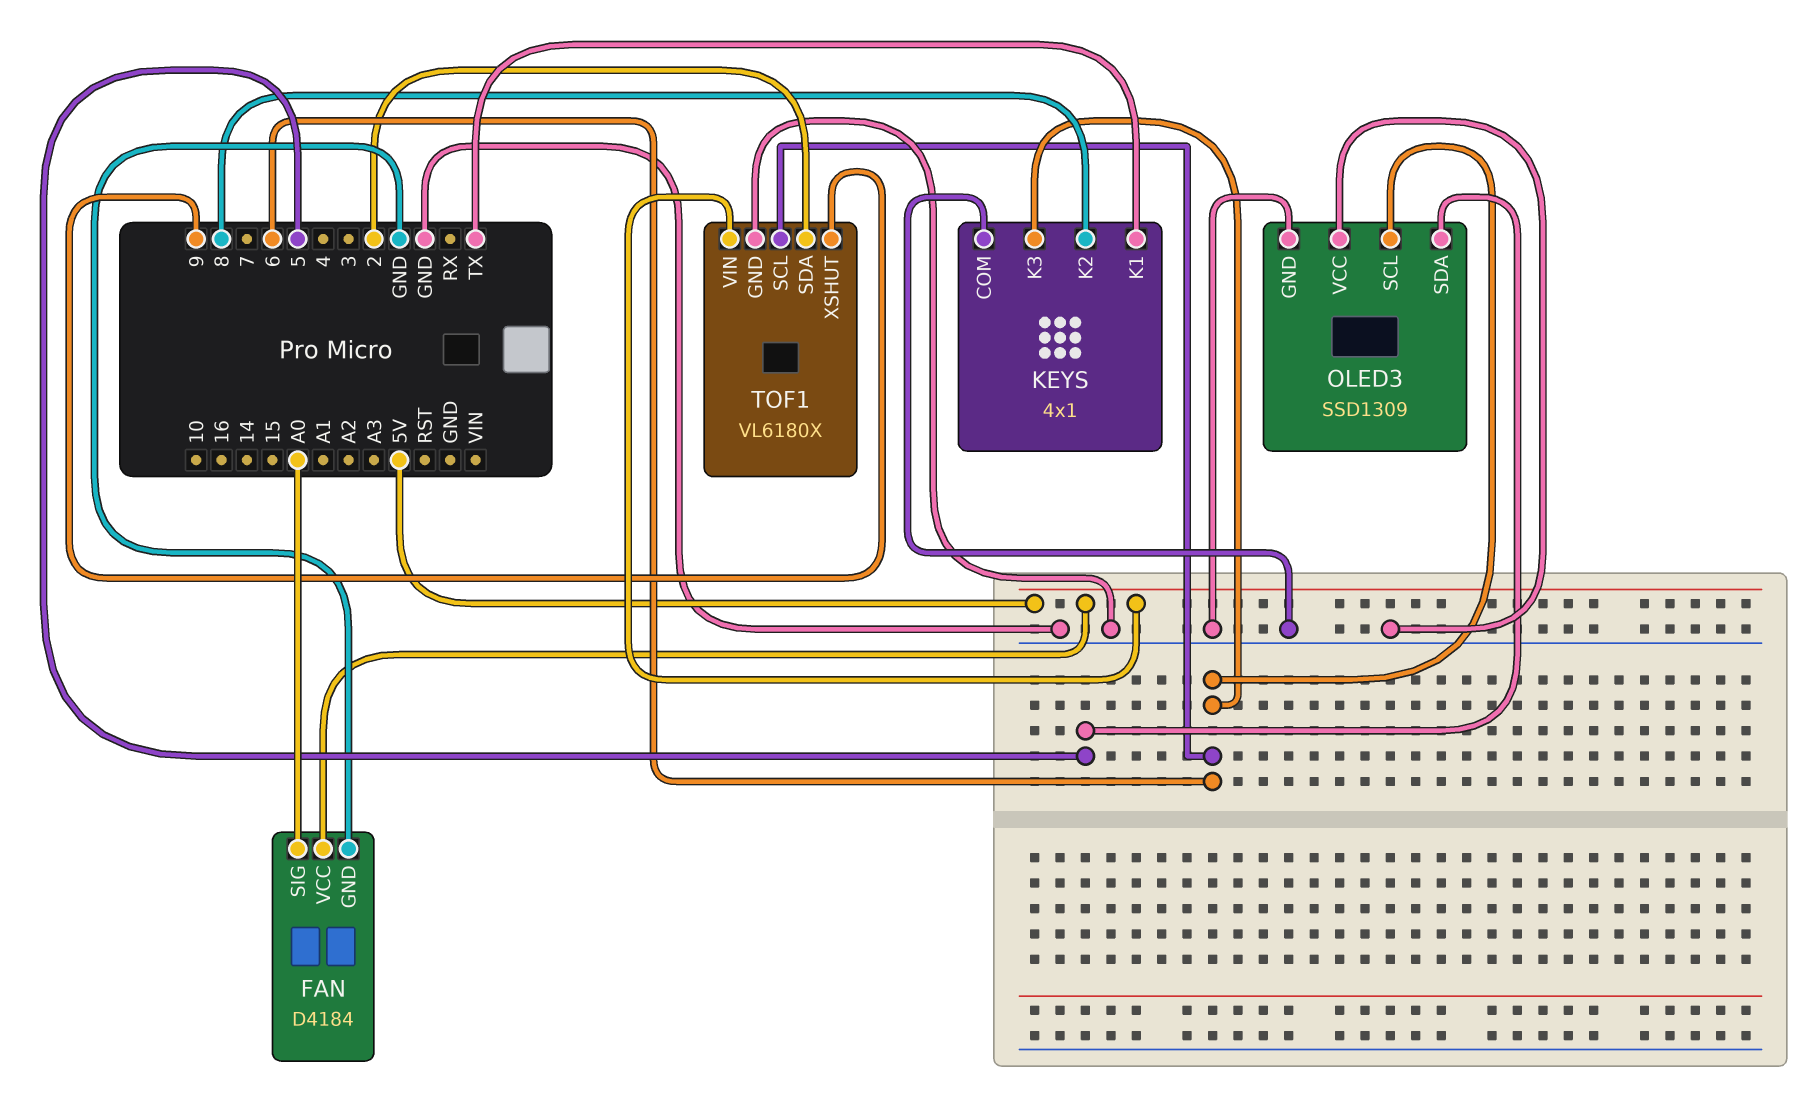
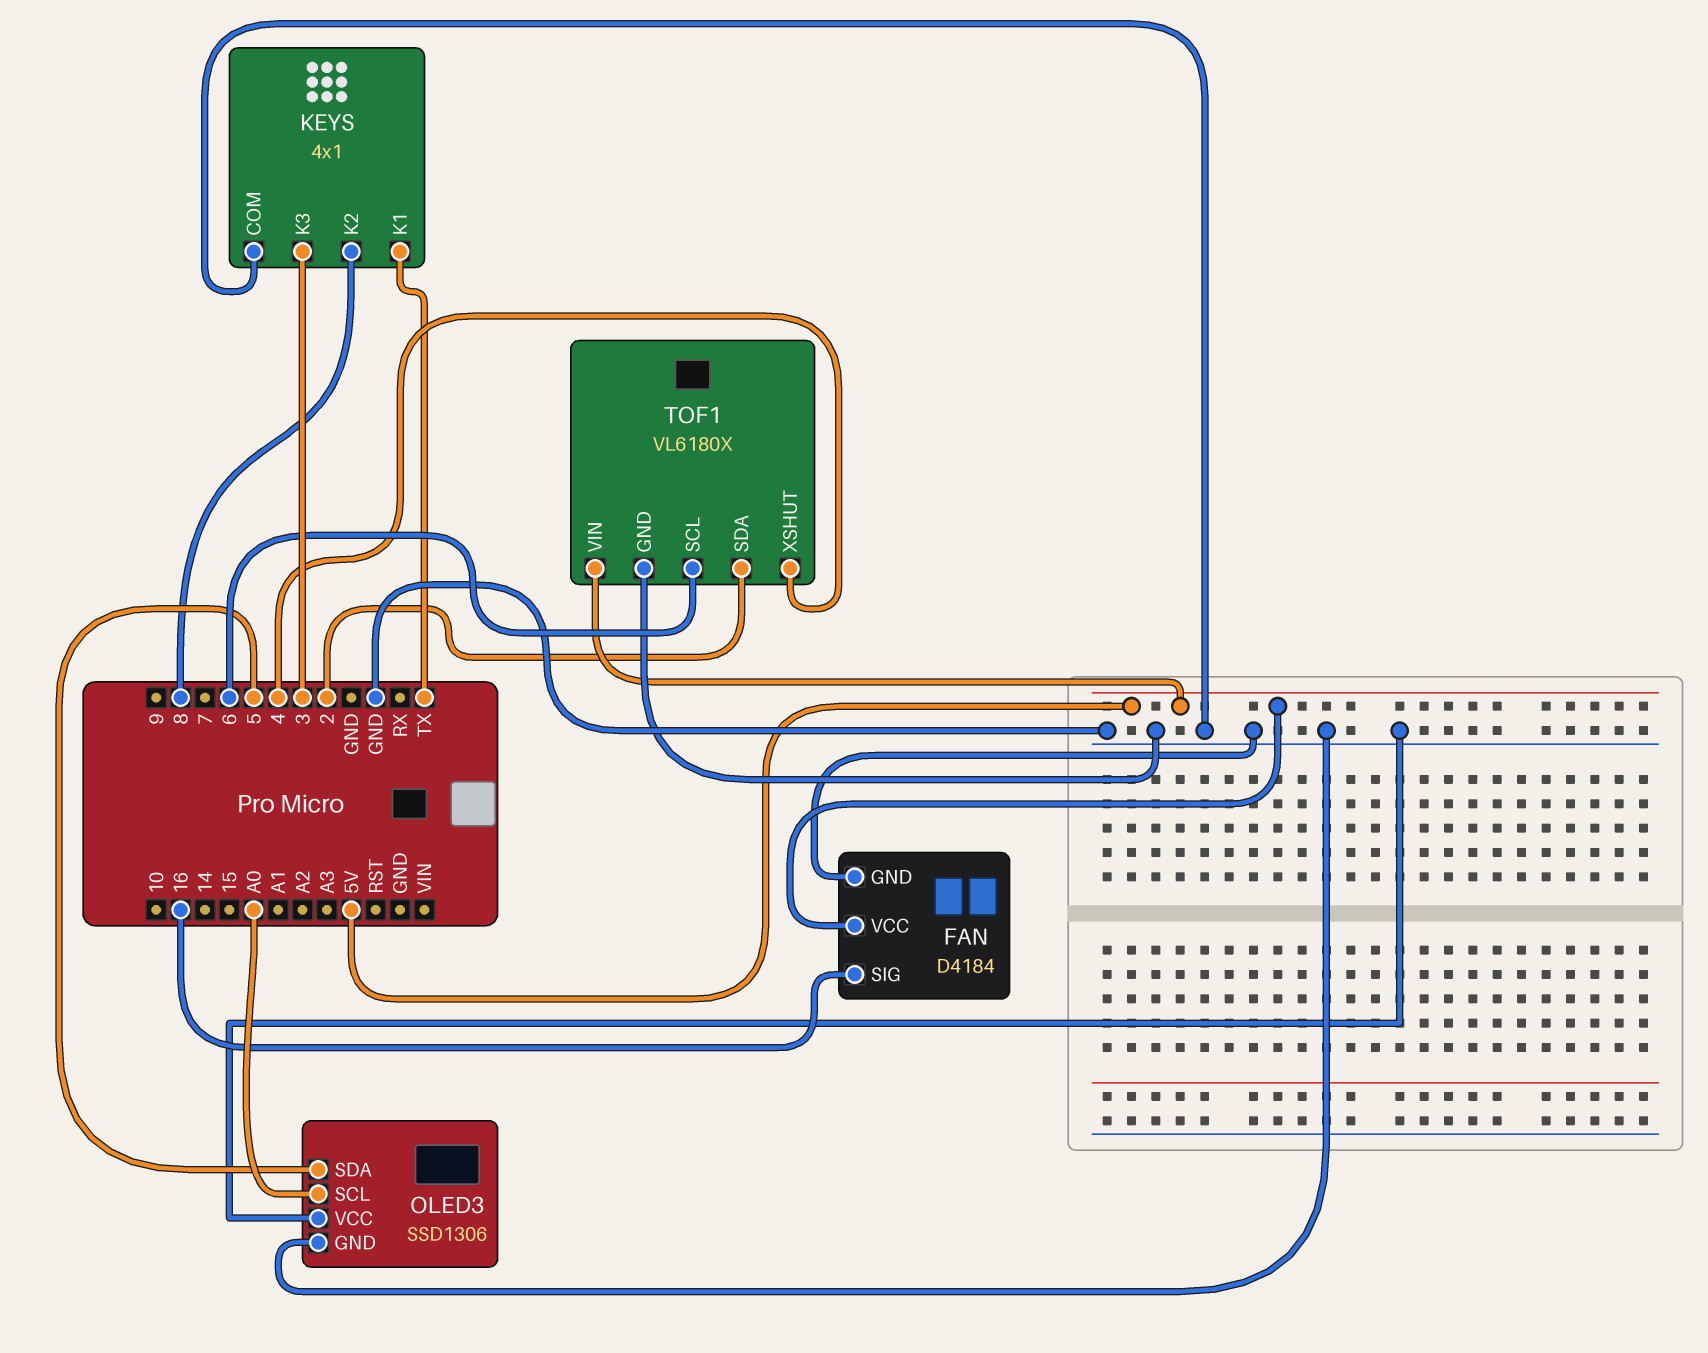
FAN pin SIG: A0 -> 16
KEYS pin K3: 6 -> 3
OLED3: SSD1309 -> SSD1306
OLED3 pin SCL: 6 -> A0
TOF1 pin XSHUT: 9 -> 4

